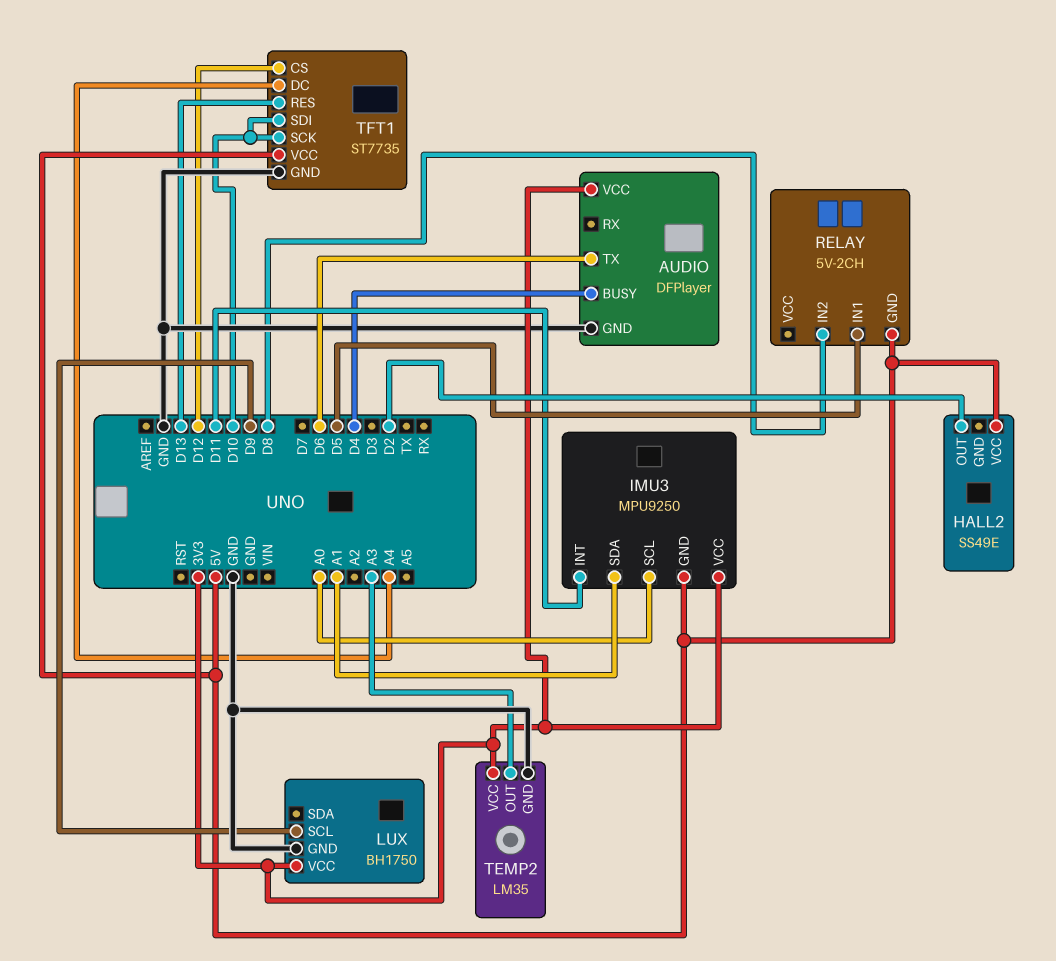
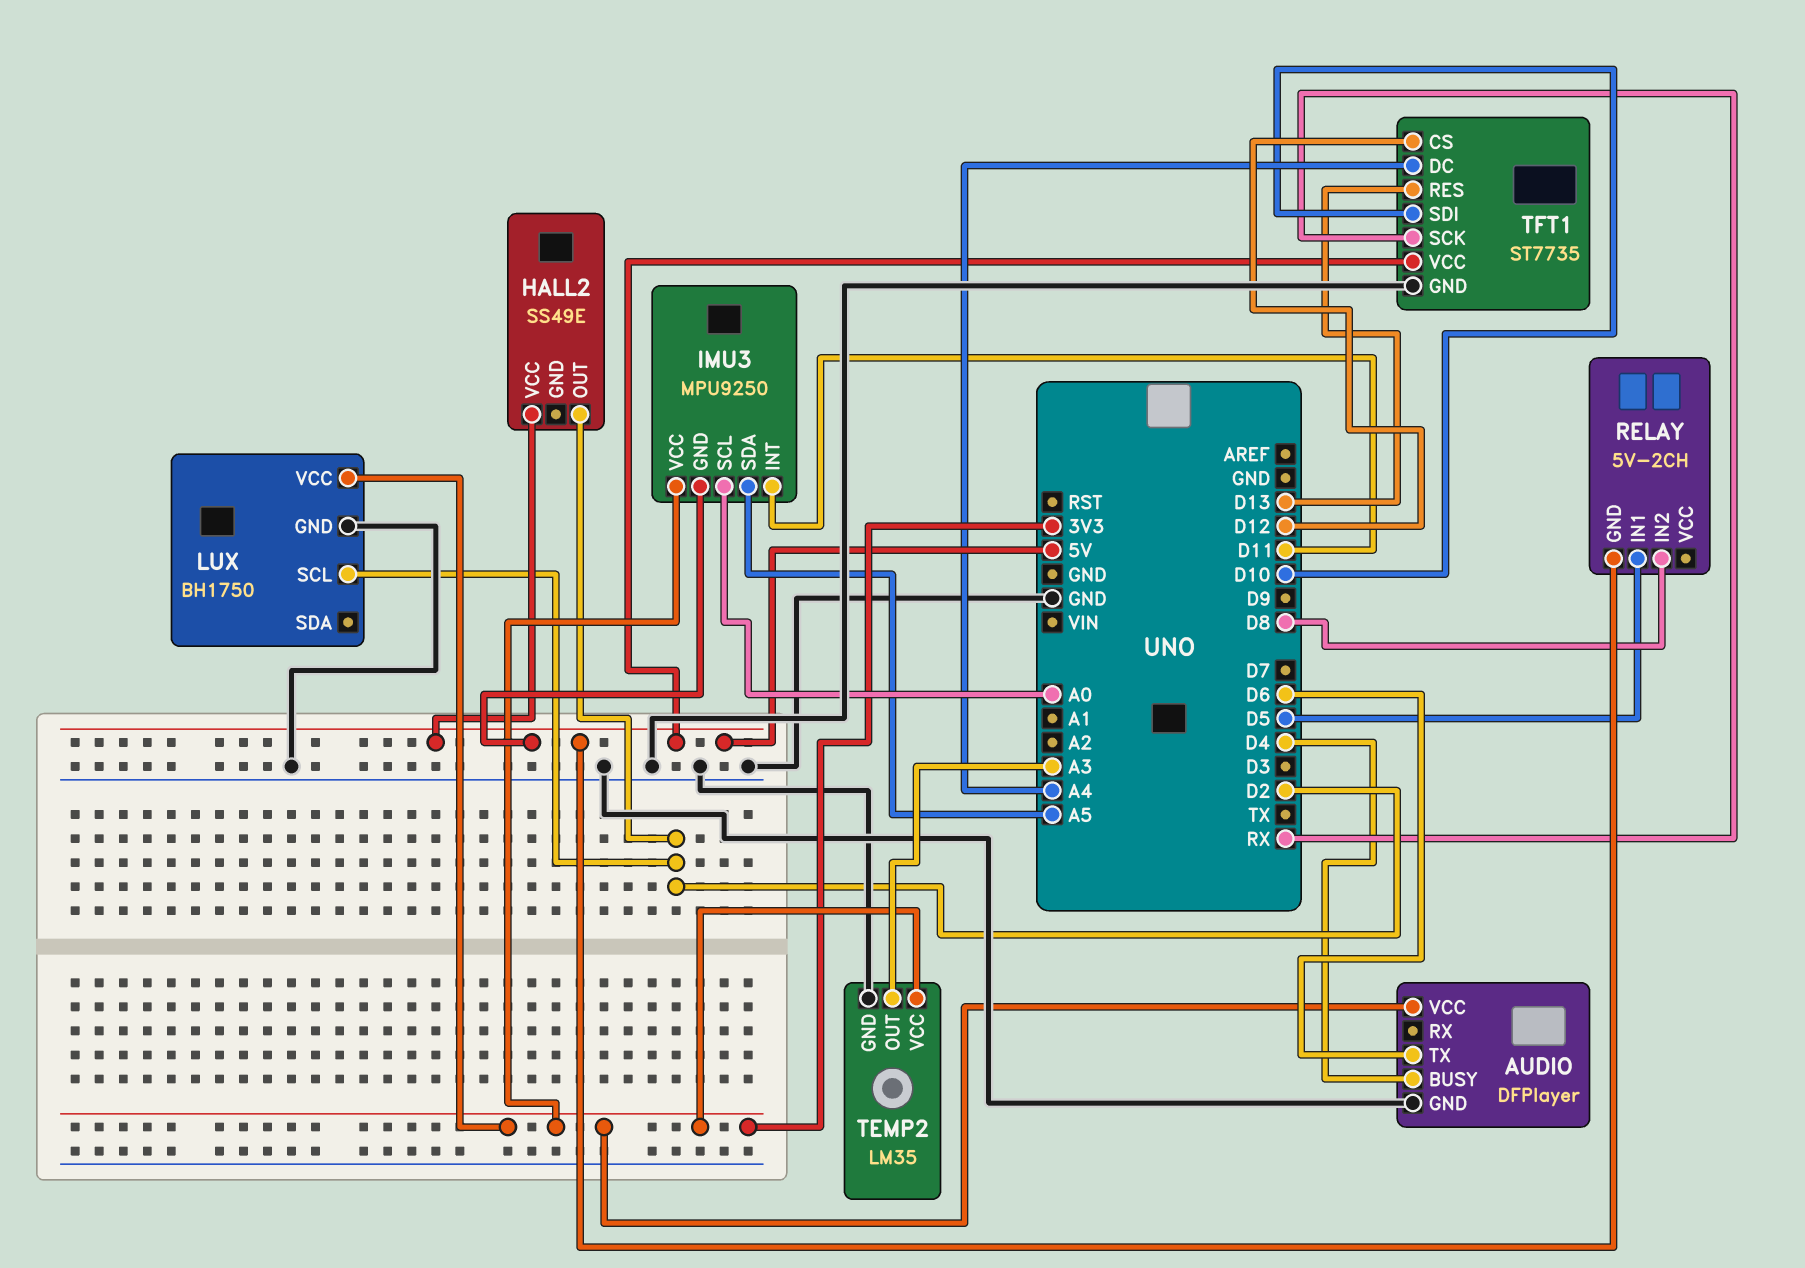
IMU3 pin SDA: A1 -> A5
LUX pin SCL: D9 -> D2
TFT1 pin SCK: D10 -> RX

